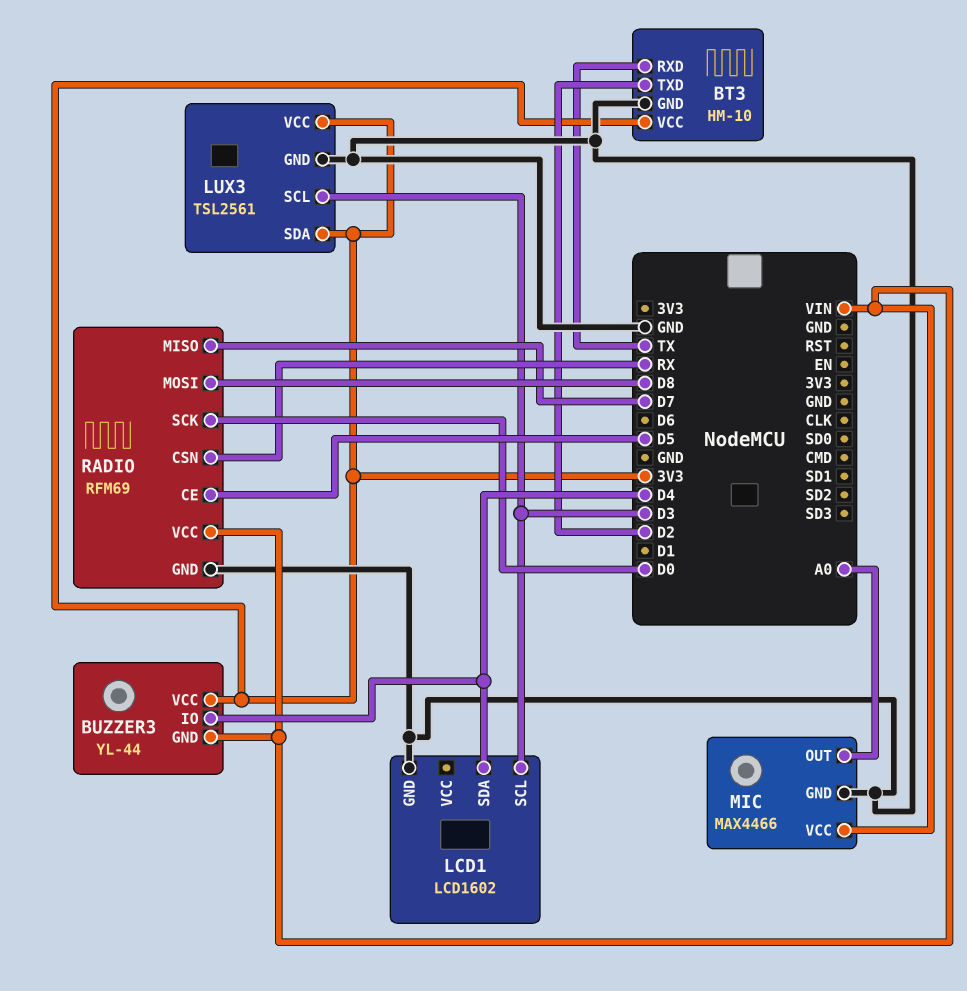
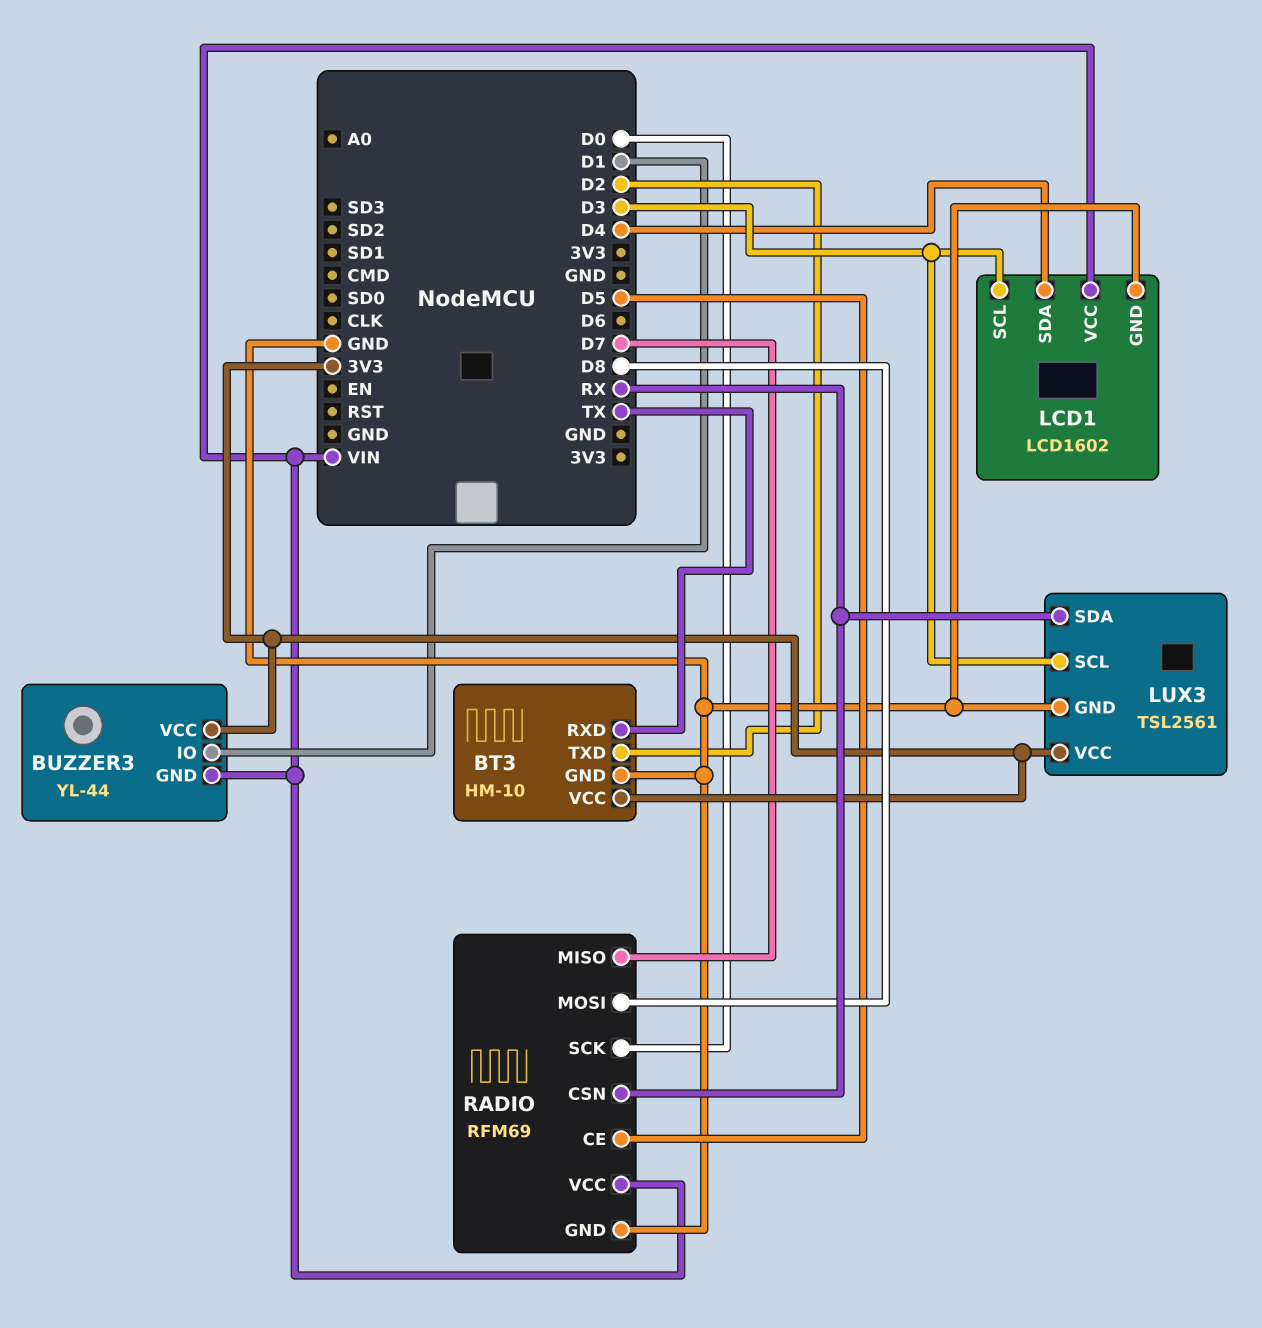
BUZZER3 pin IO: D4 -> D1
LCD1 pin VCC: none -> VIN
LUX3 pin SDA: 3V3 -> RX
MIC: MAX4466 -> none
MIC pin GND: GND -> none
MIC pin OUT: A0 -> none
MIC pin VCC: VIN -> none

